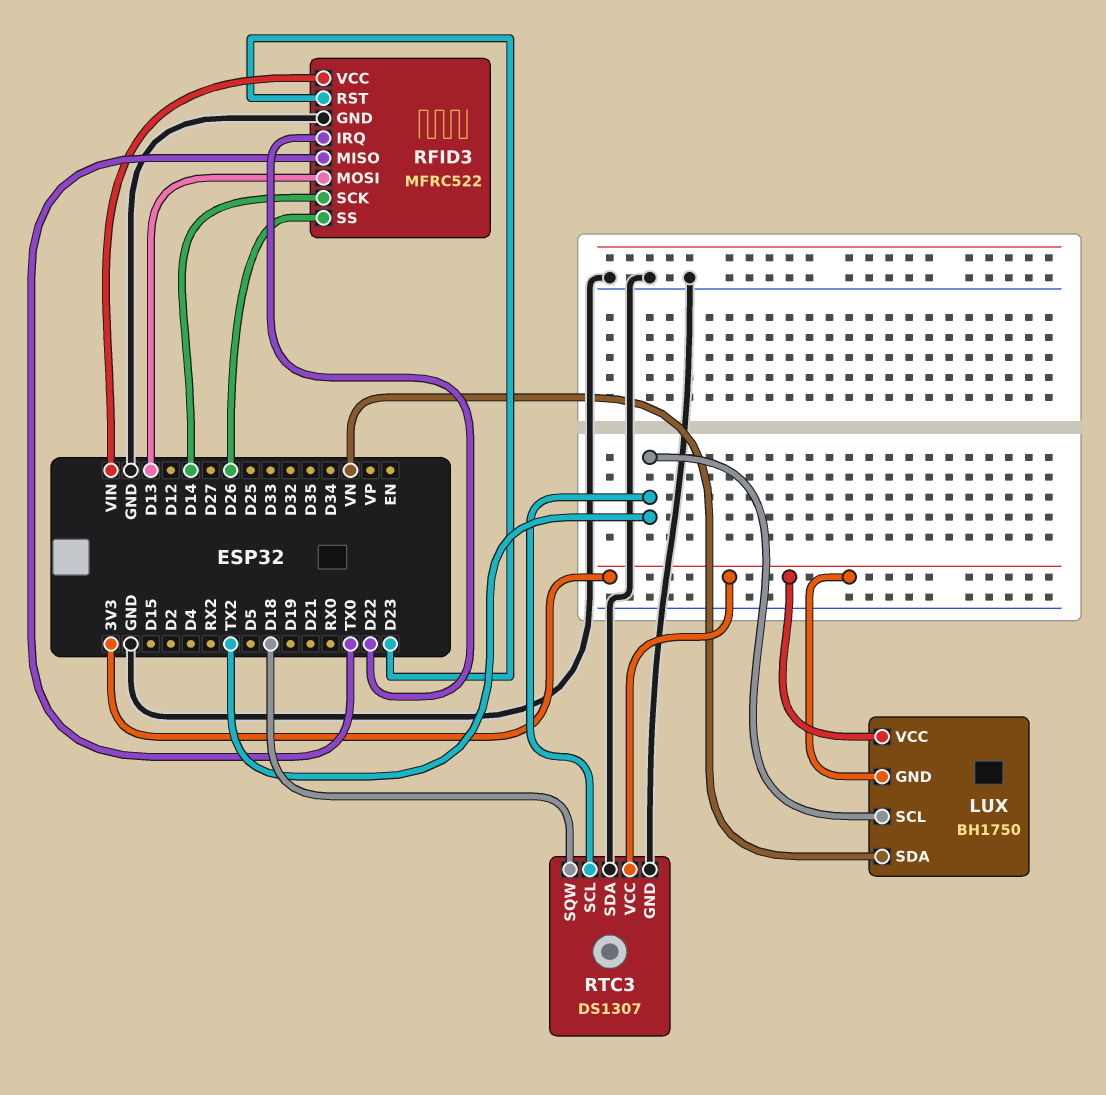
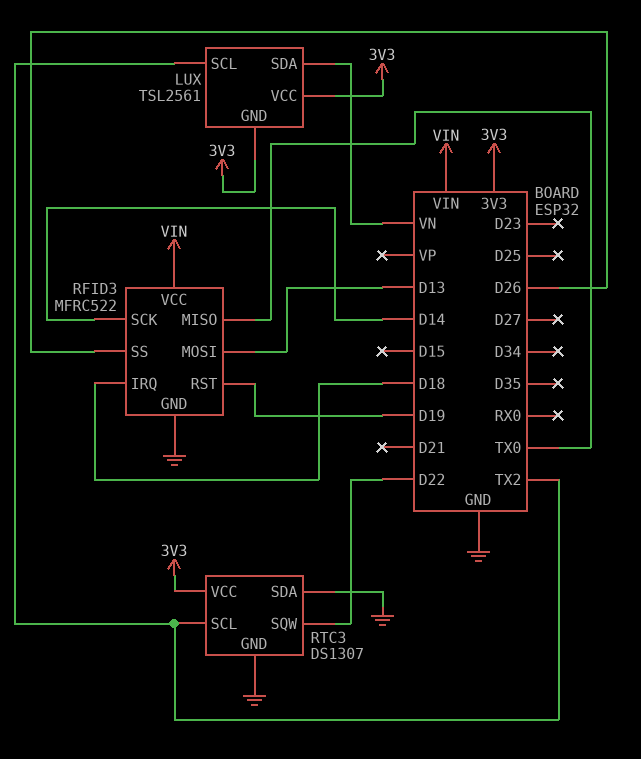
LUX: BH1750 -> TSL2561
RFID3 pin IRQ: D22 -> D18
RFID3 pin RST: D23 -> D19
RTC3 pin SQW: D18 -> D22

